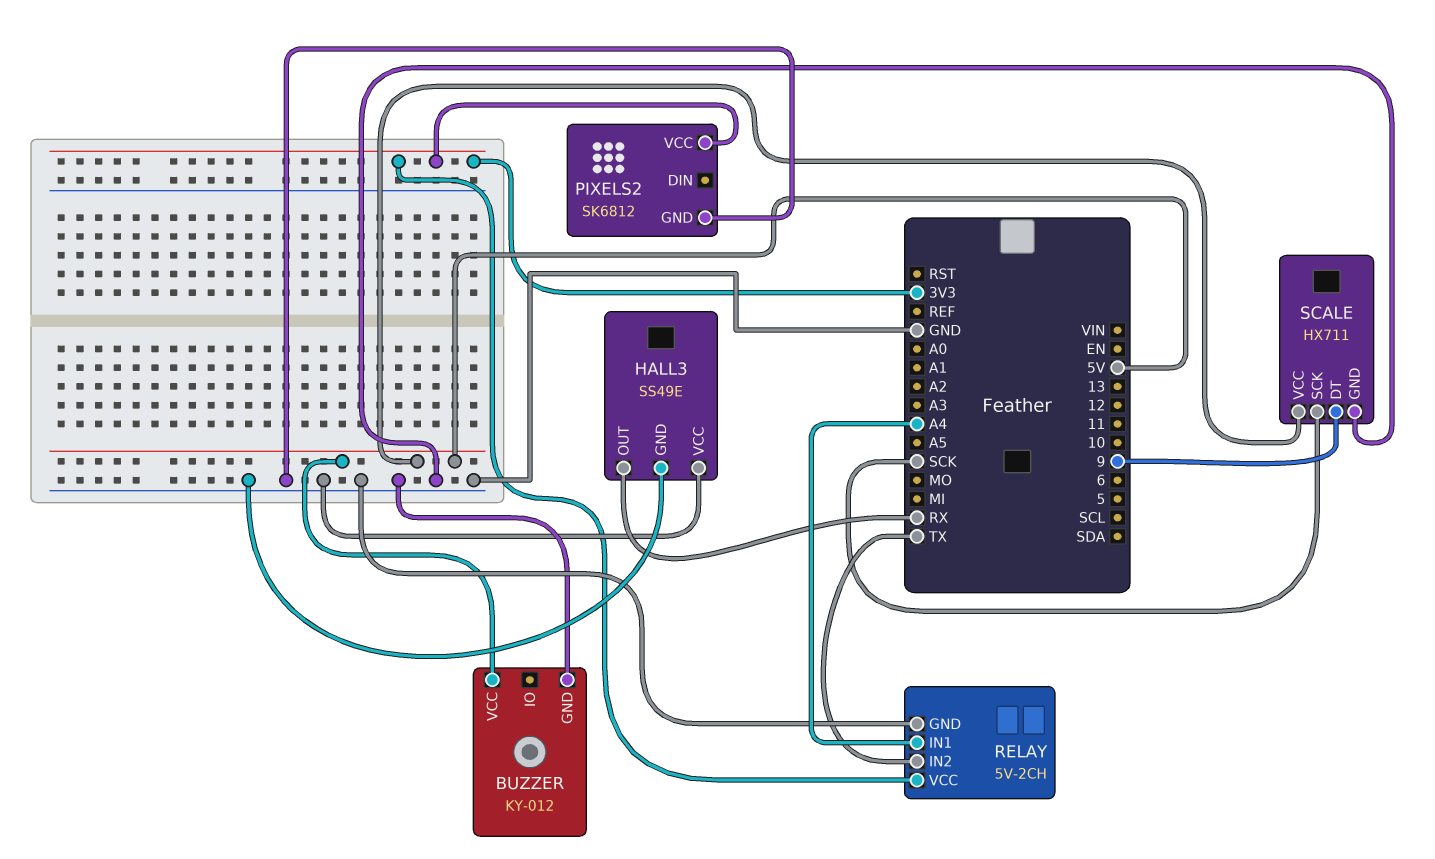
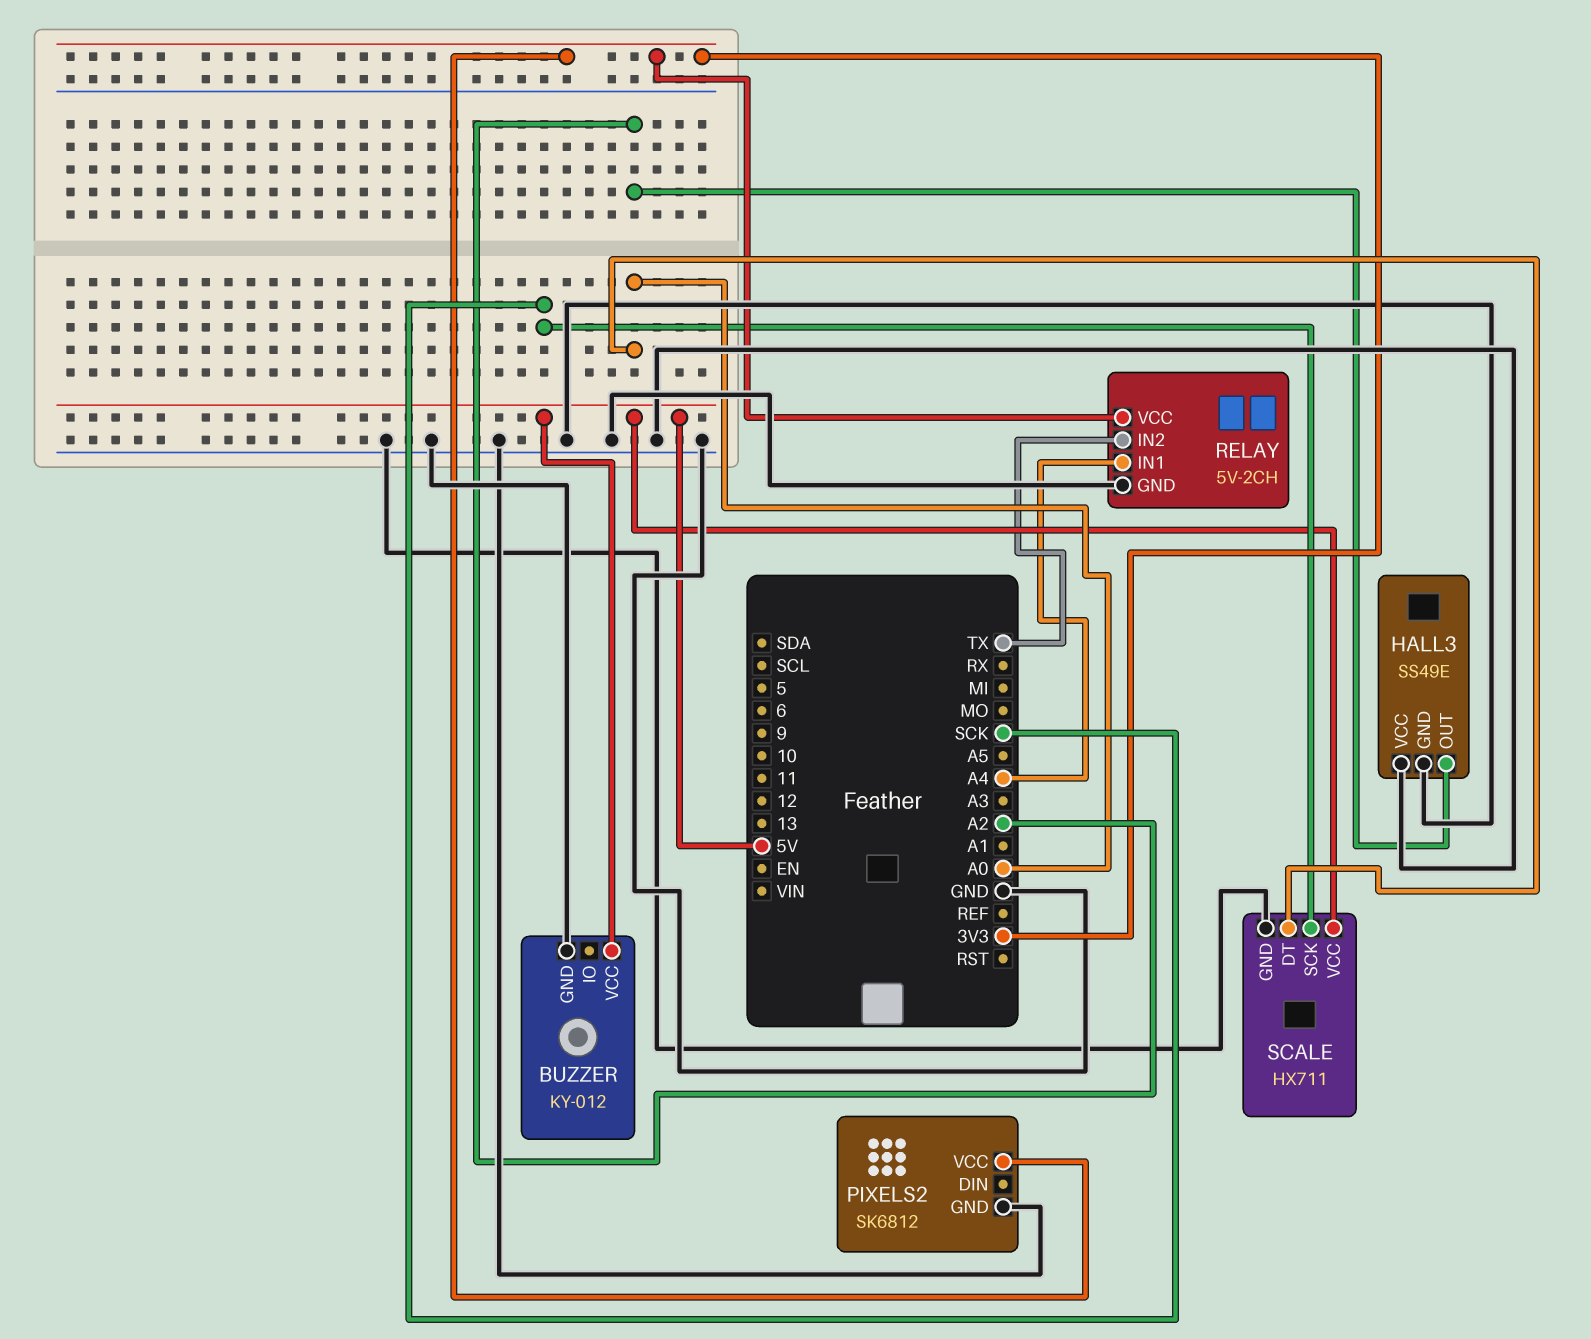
HALL3 pin OUT: RX -> A2
SCALE pin DT: 9 -> A0

